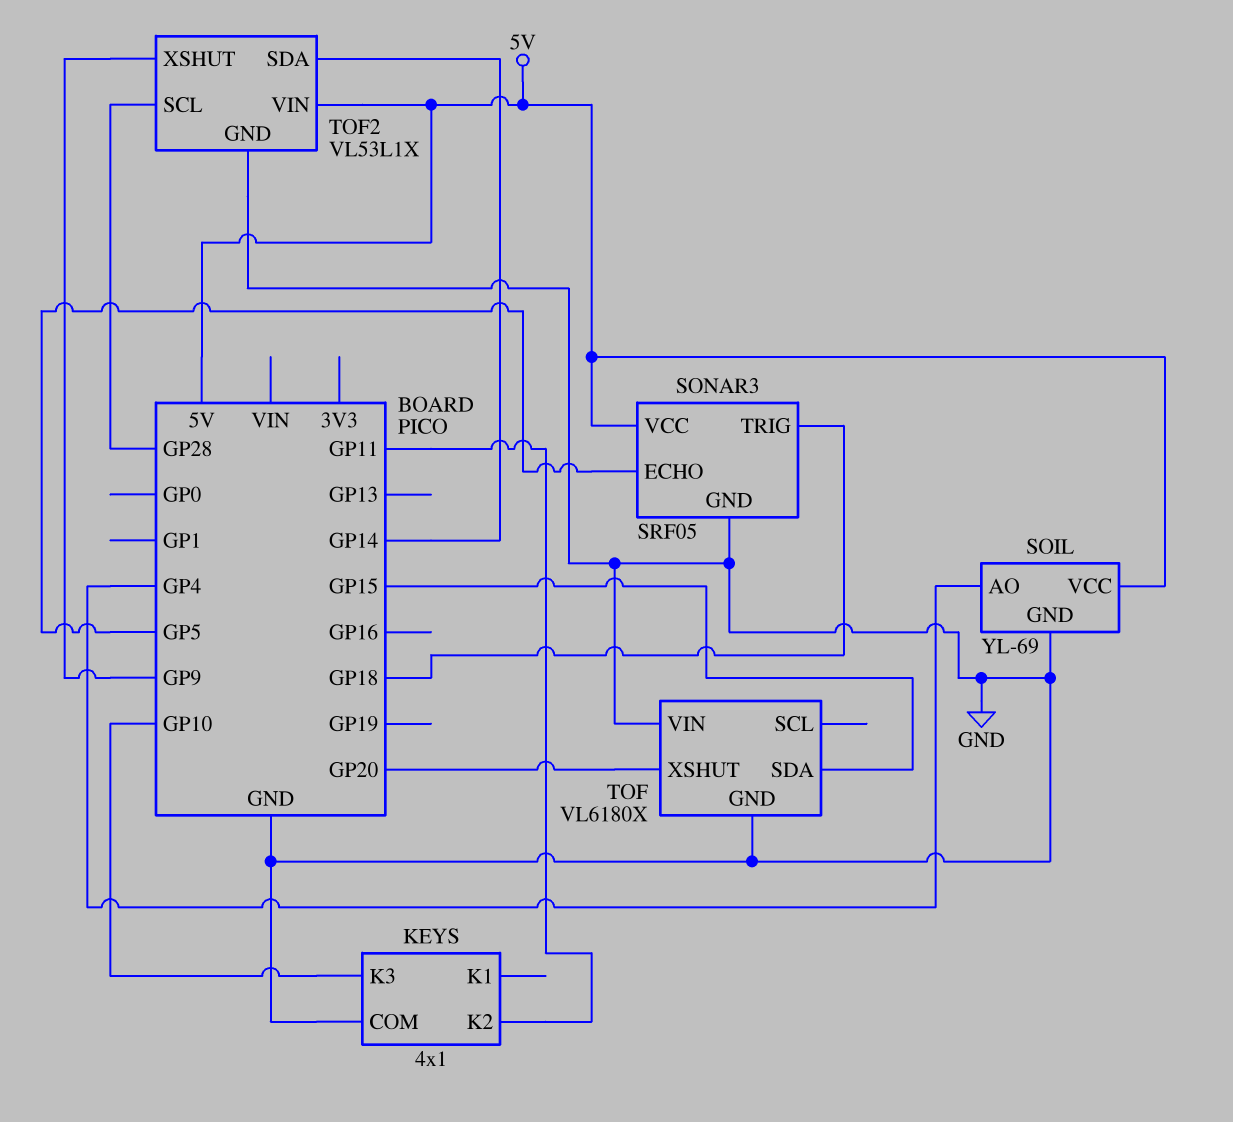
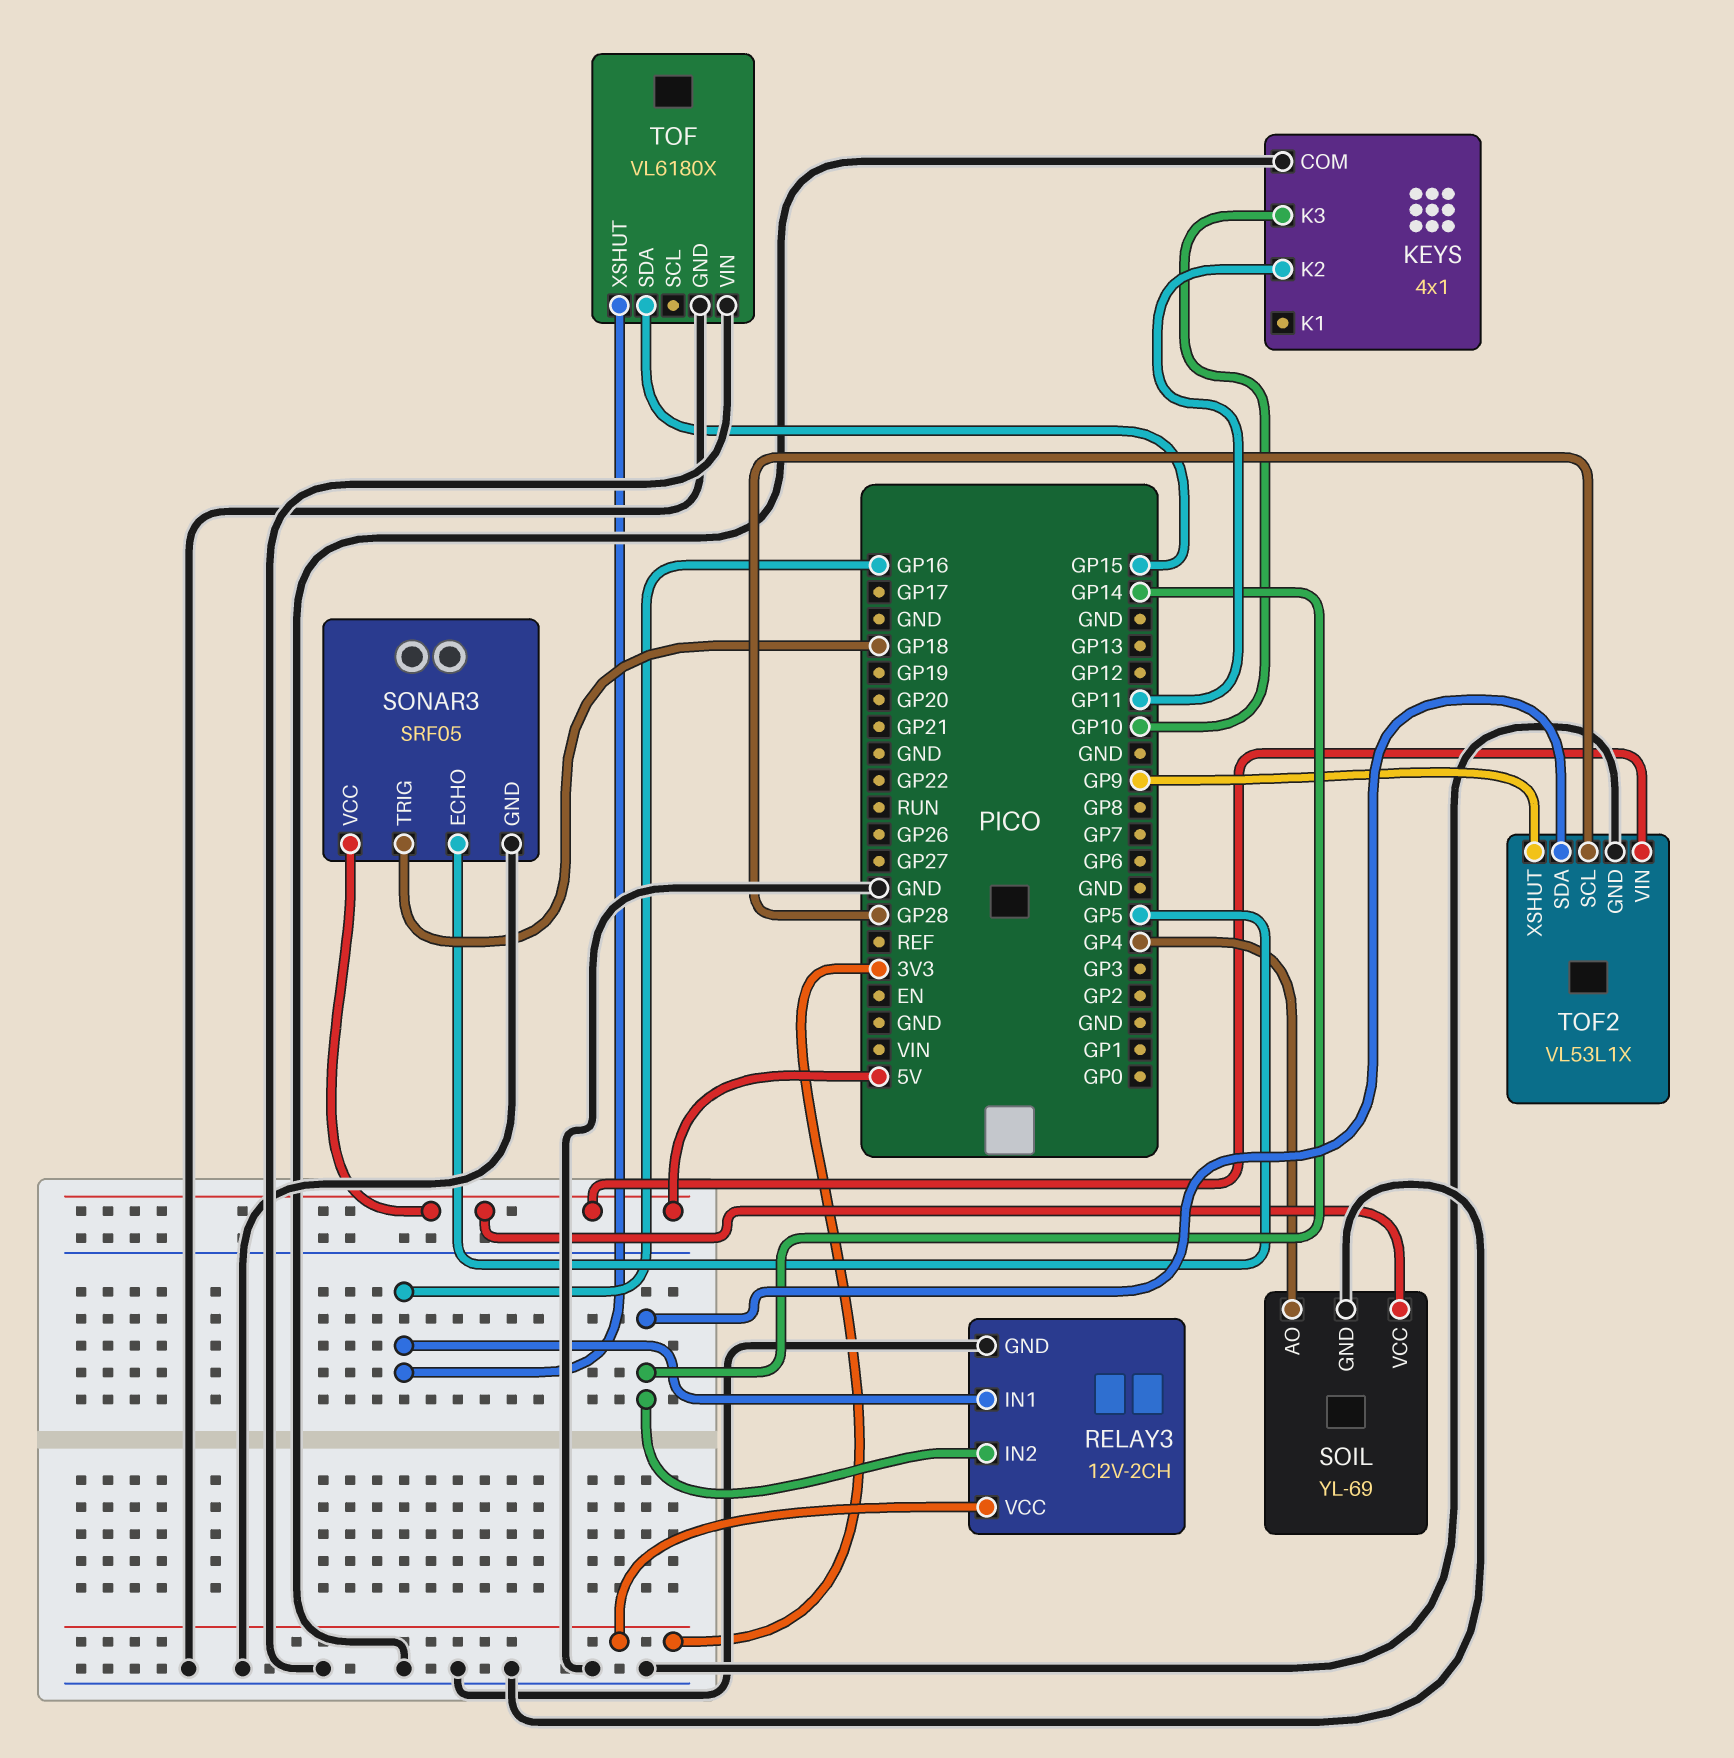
RELAY3: none -> 12V-2CH
RELAY3 pin GND: none -> GND
RELAY3 pin IN1: none -> GP16
RELAY3 pin IN2: none -> GP14
RELAY3 pin VCC: none -> 3V3
TOF pin XSHUT: GP20 -> GP16

